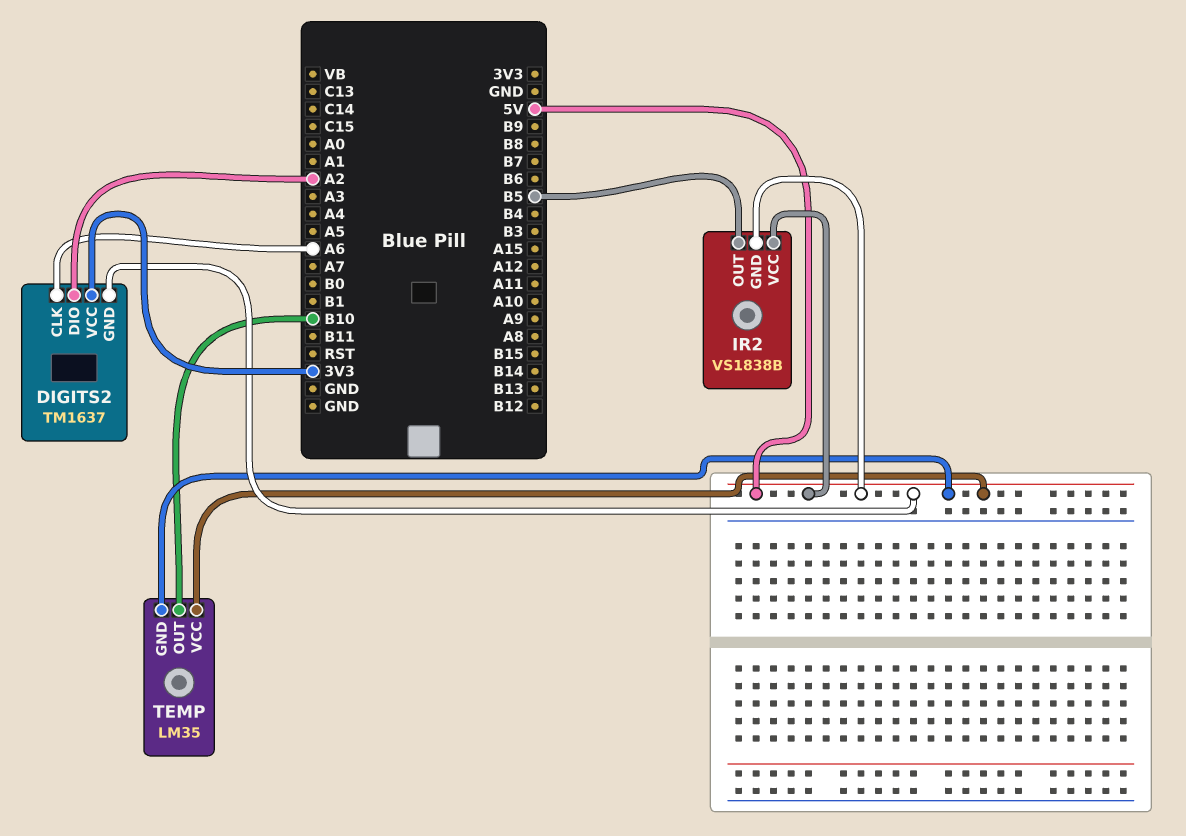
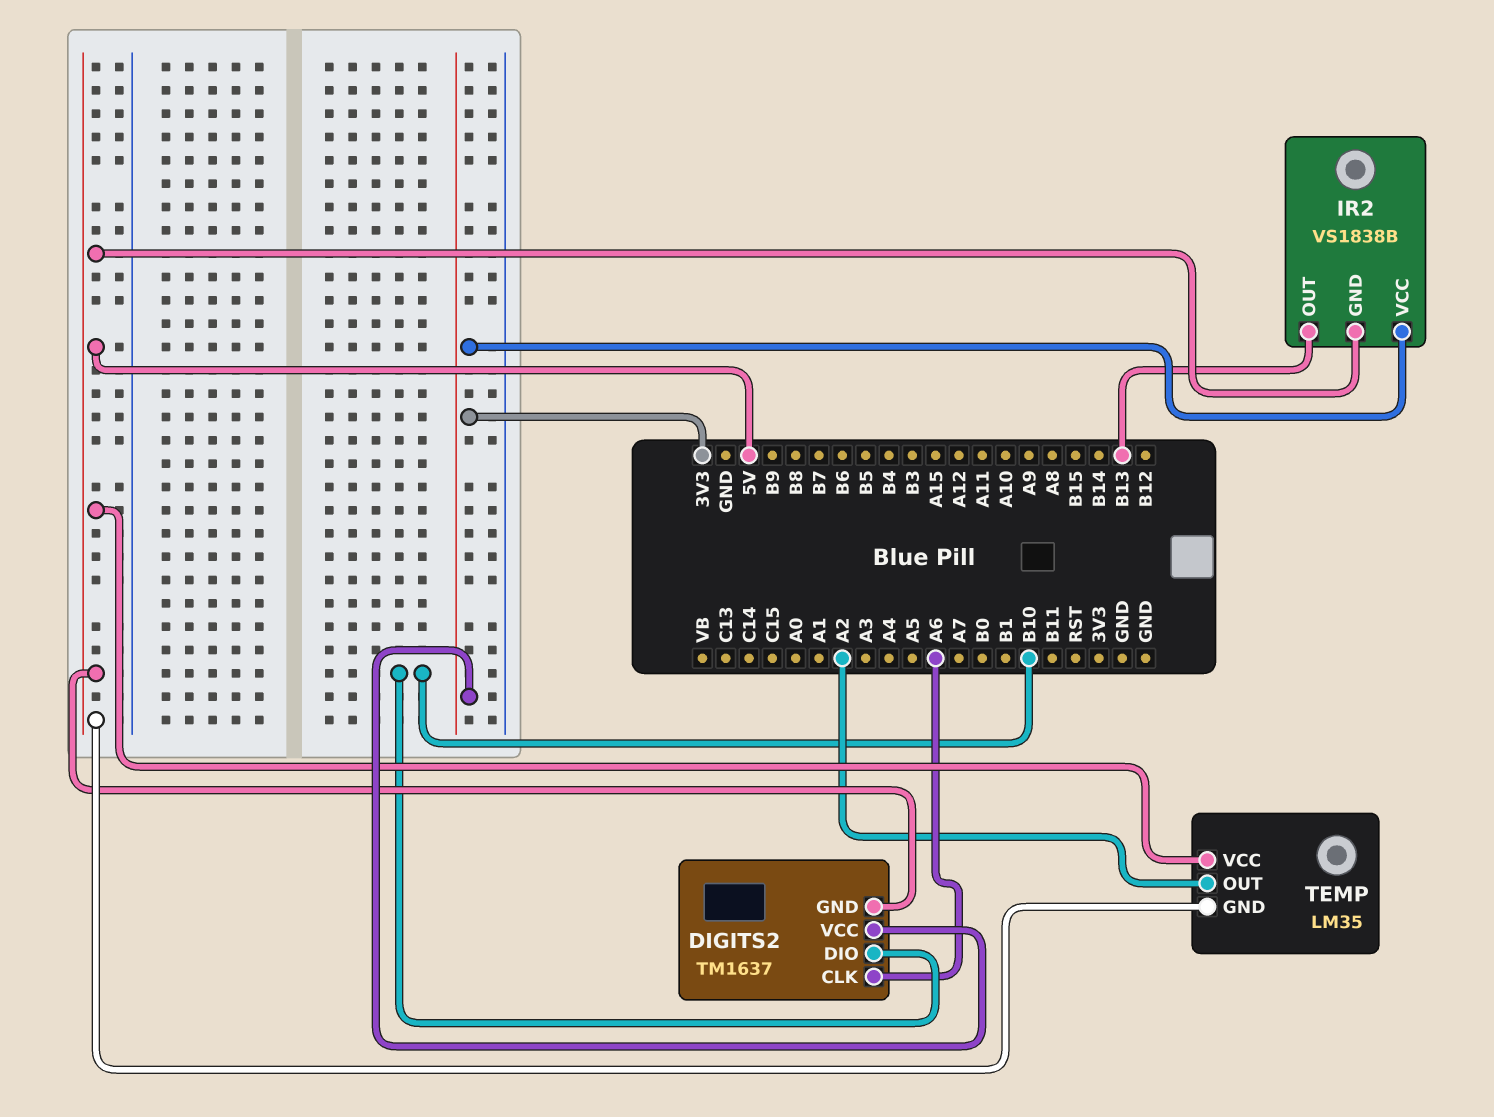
DIGITS2 pin DIO: A2 -> B10
IR2 pin OUT: B5 -> B13
IR2 pin VCC: 5V -> 3V3
TEMP pin OUT: B10 -> A2

